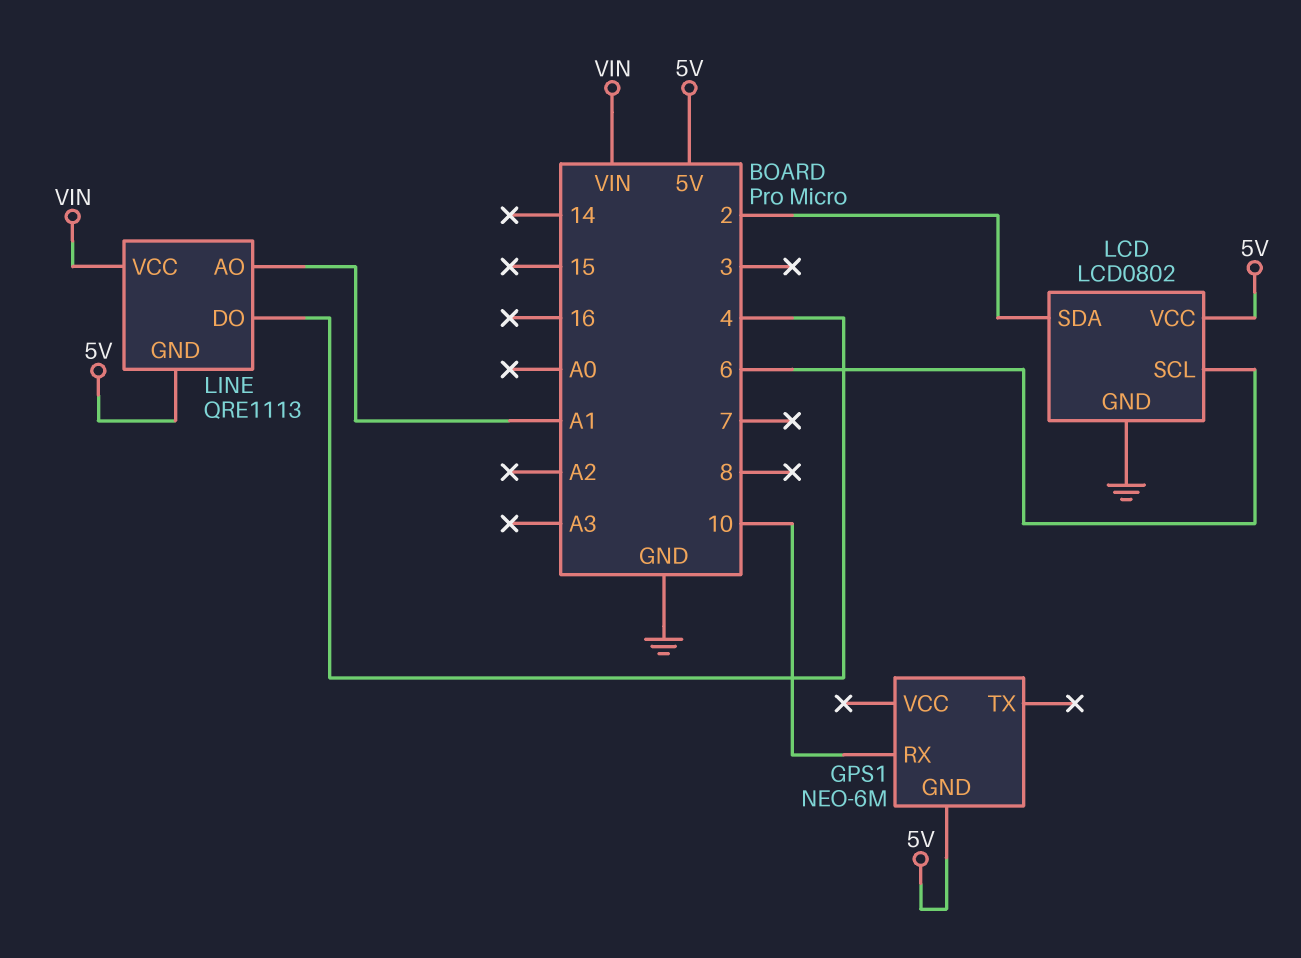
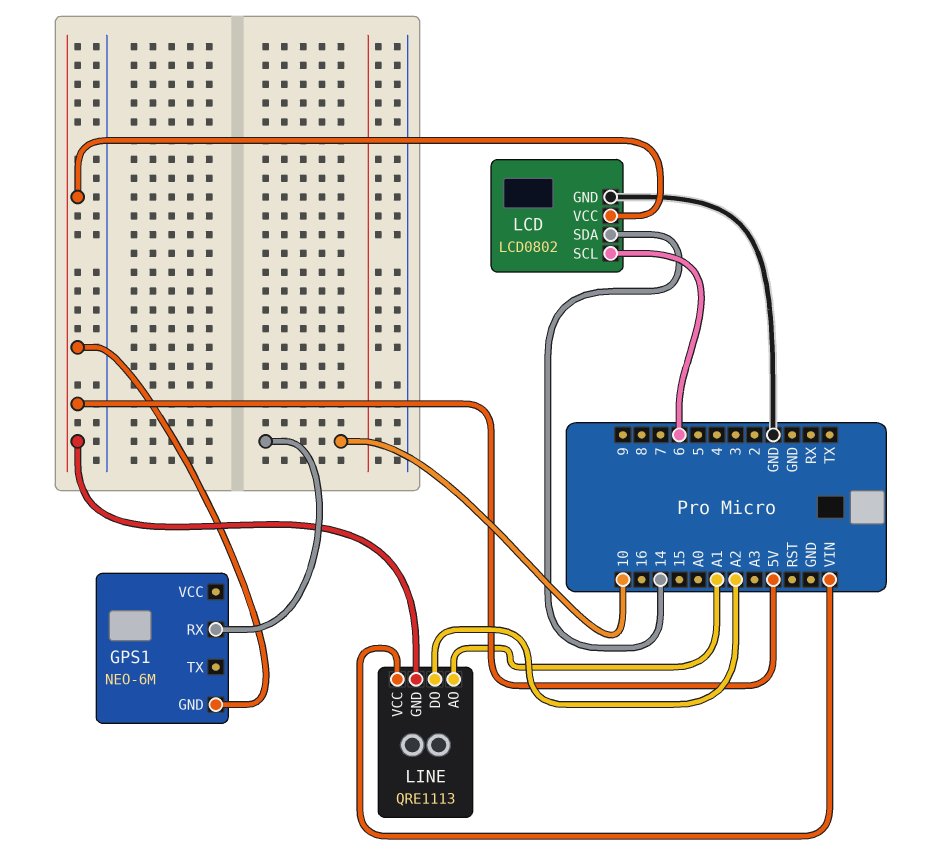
LCD pin SDA: 2 -> 14
LINE pin DO: 4 -> A2

